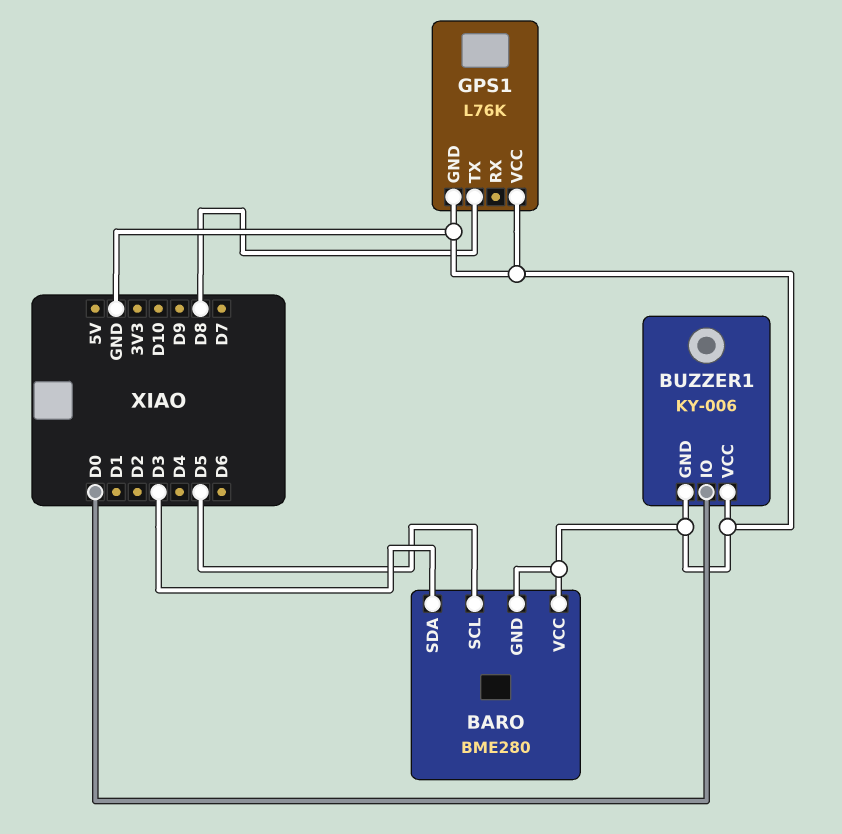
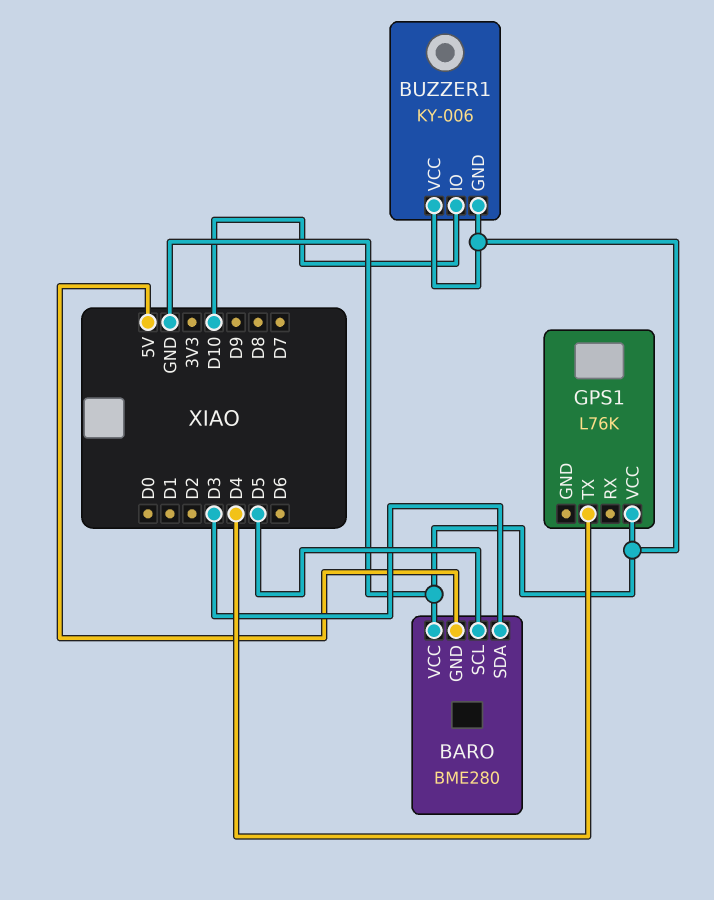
BARO pin GND: GND -> 5V
BUZZER1 pin IO: D0 -> D10
GPS1 pin GND: GND -> none
GPS1 pin TX: D8 -> D4

